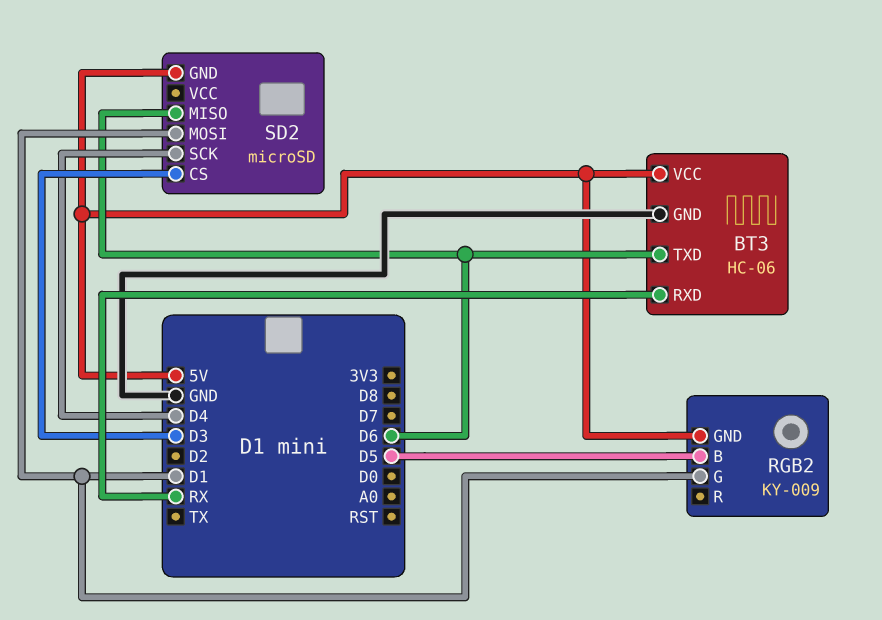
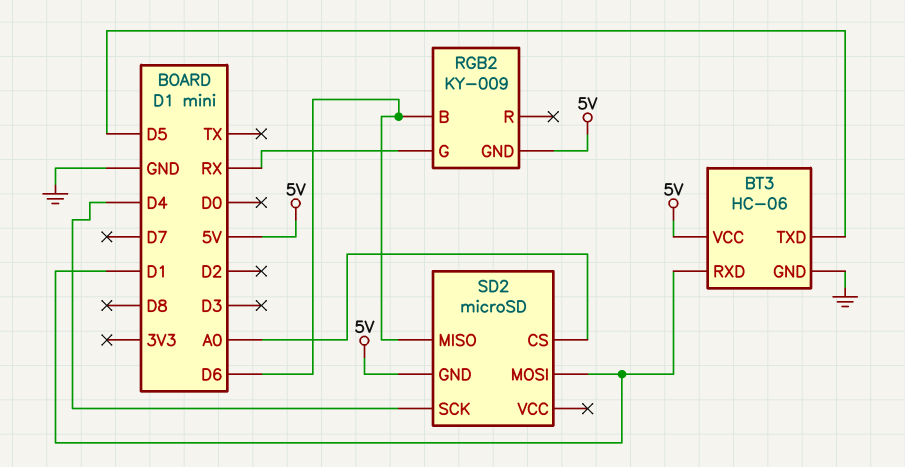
BT3 pin RXD: RX -> D1
BT3 pin TXD: D6 -> D5
RGB2 pin B: D5 -> D6
RGB2 pin G: D1 -> RX
SD2 pin CS: D3 -> A0

